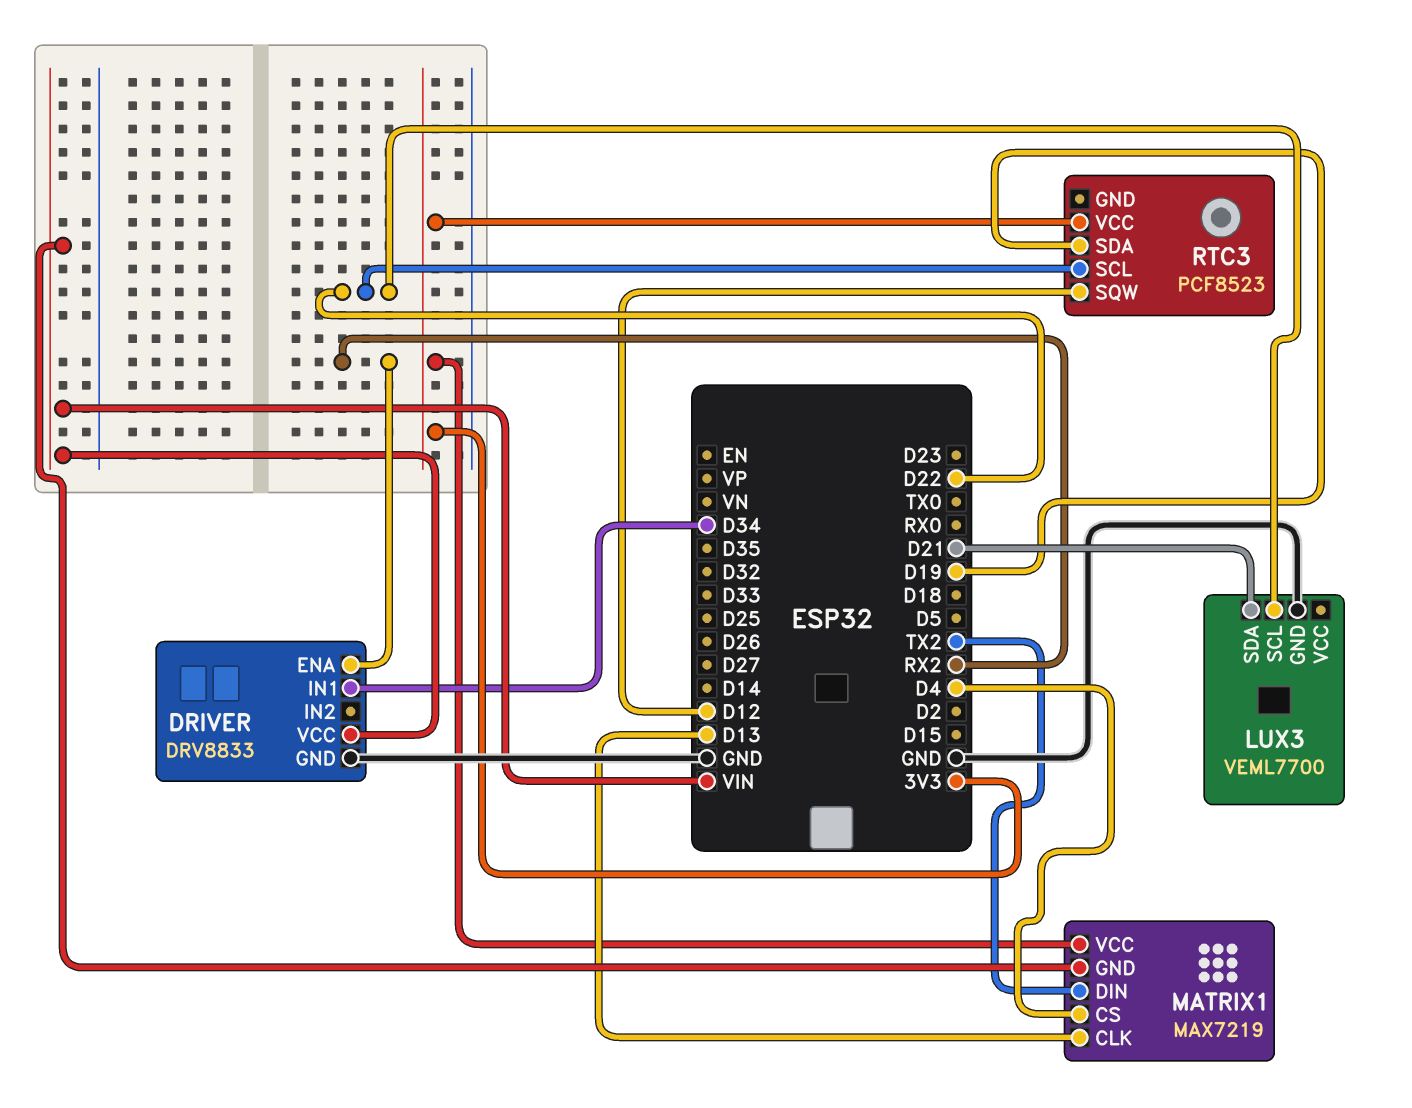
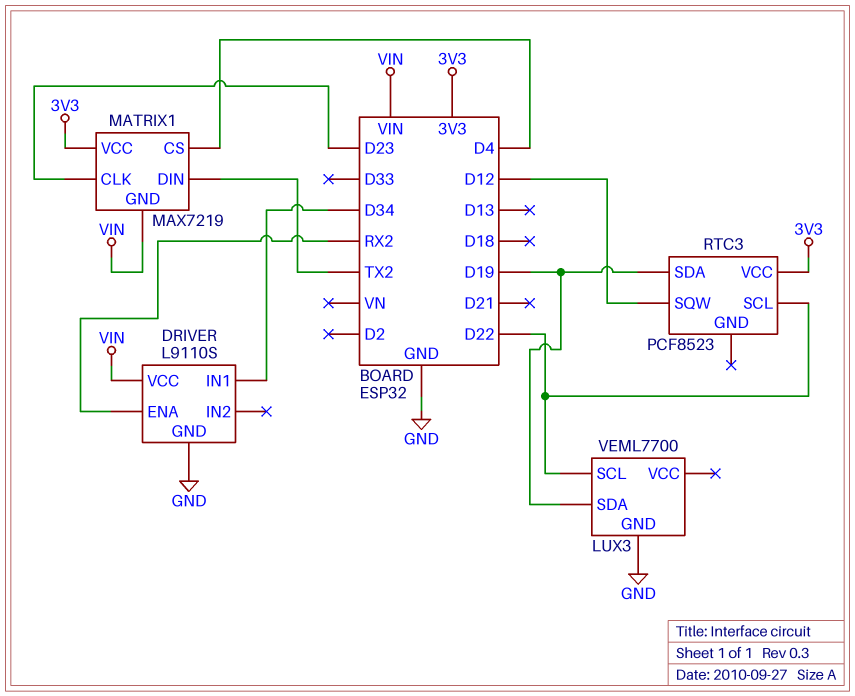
DRIVER: DRV8833 -> L9110S
LUX3 pin SDA: D21 -> D19
MATRIX1 pin CLK: D13 -> D23

